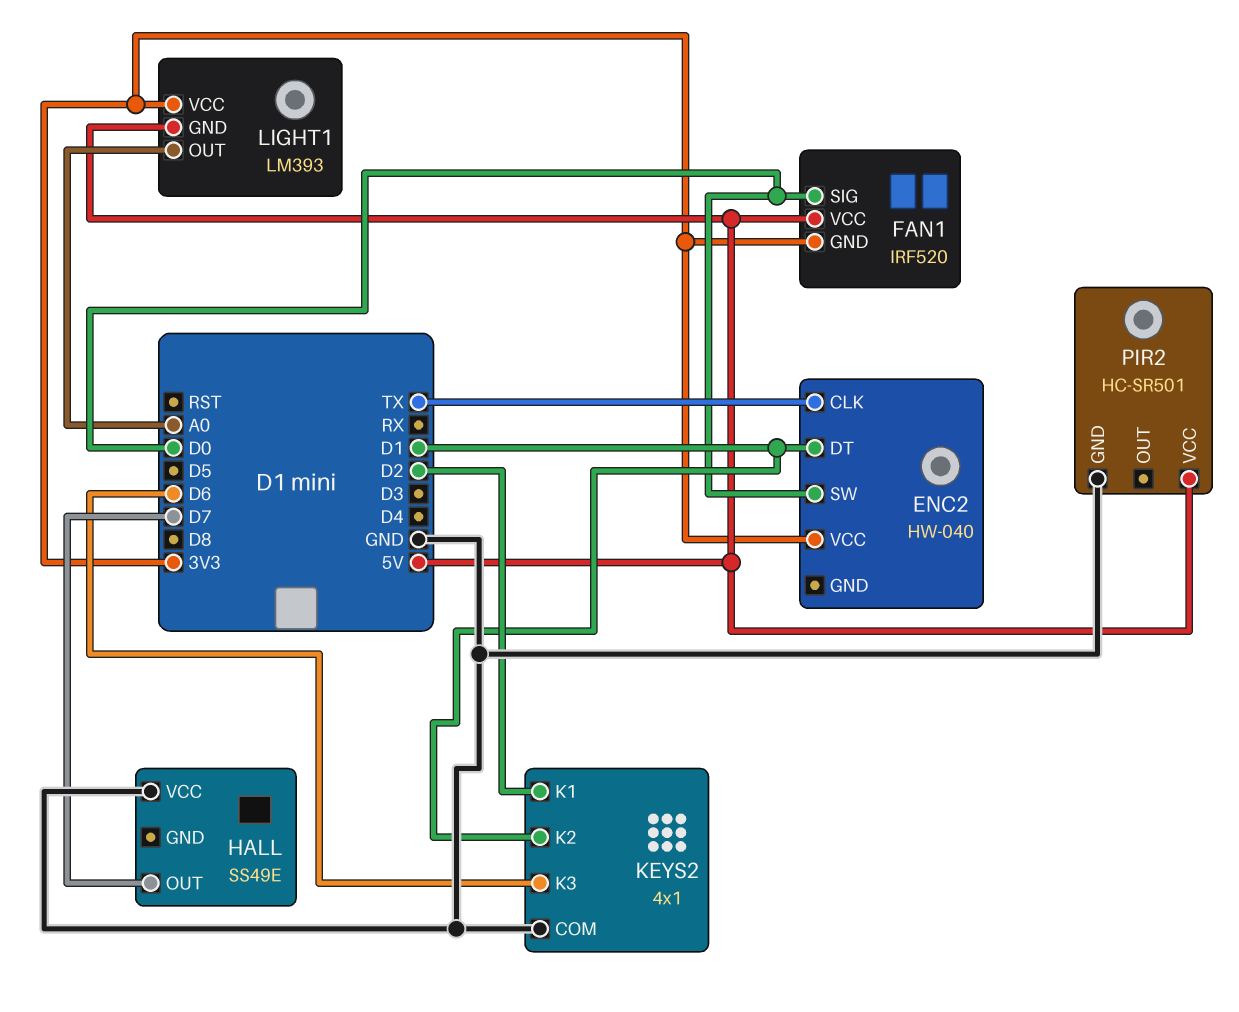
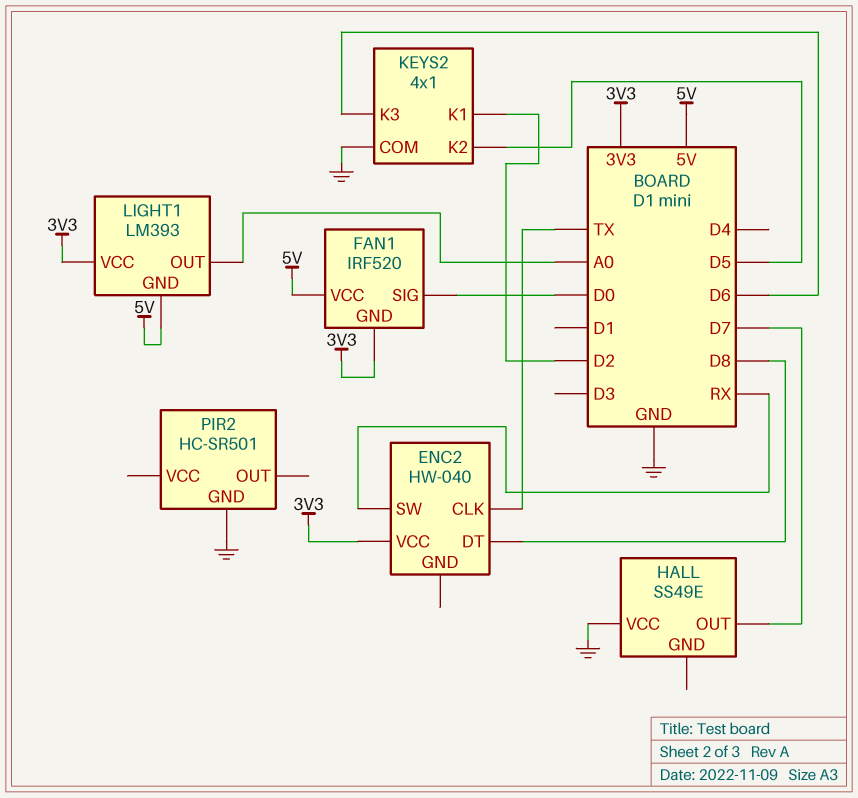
ENC2 pin DT: D1 -> D8
ENC2 pin SW: D0 -> RX
KEYS2 pin K2: D1 -> D5
PIR2 pin VCC: 5V -> none

